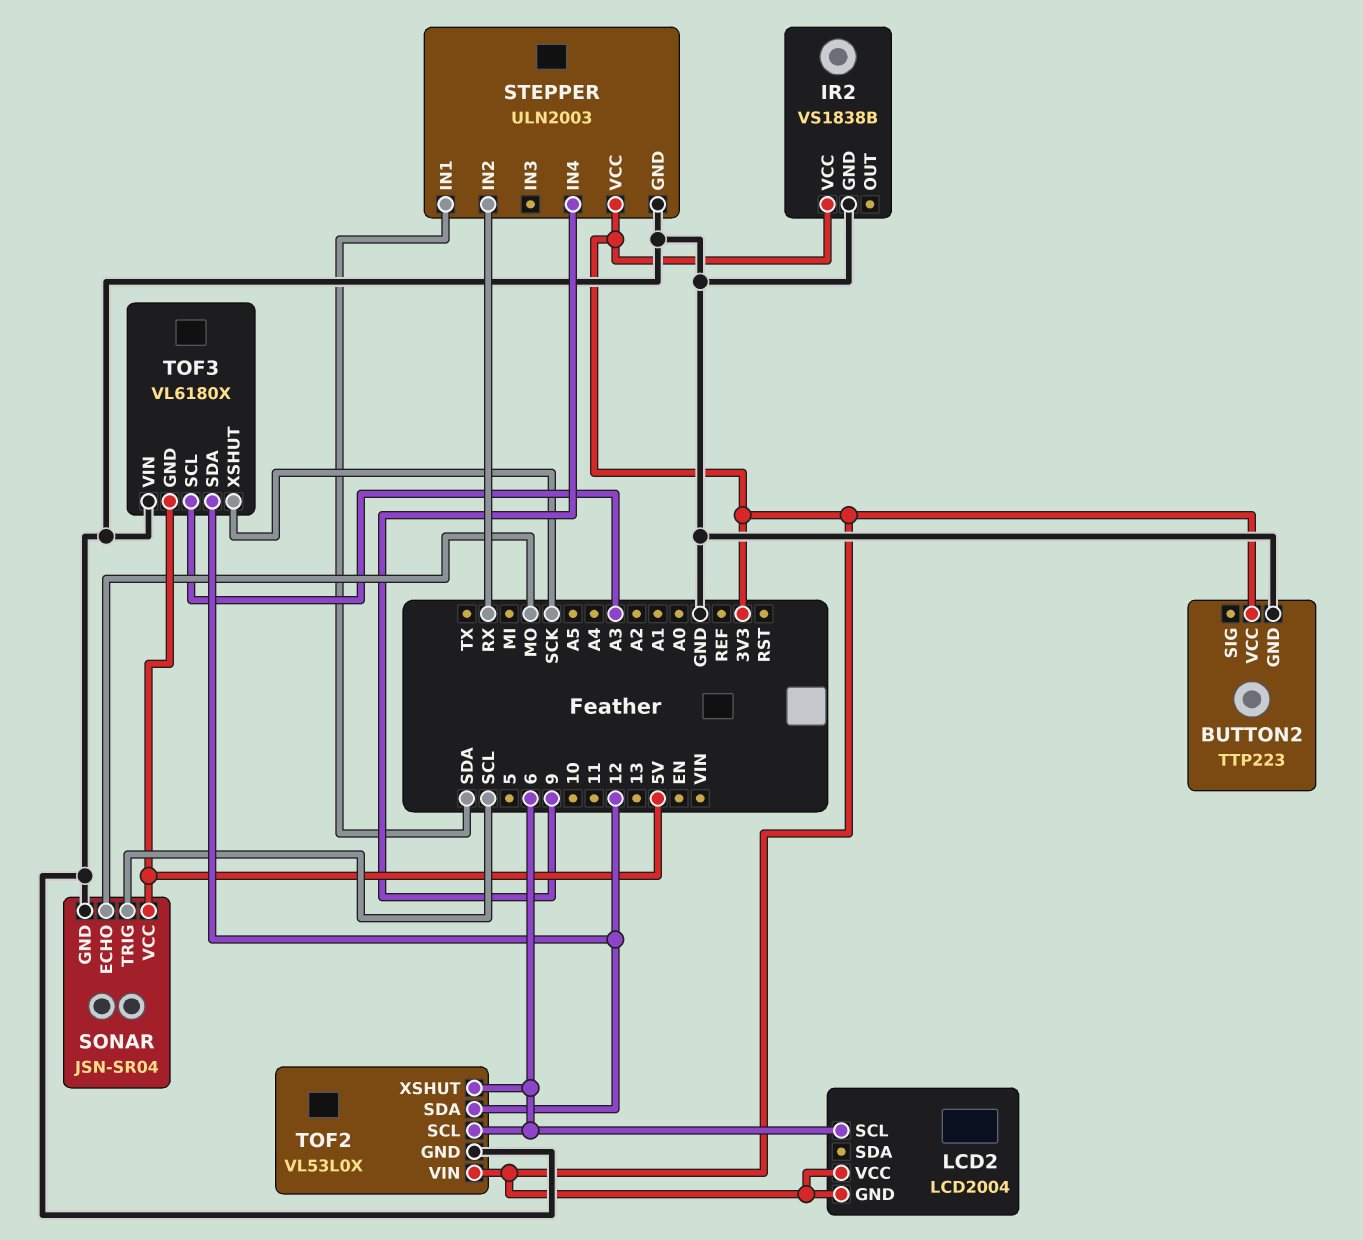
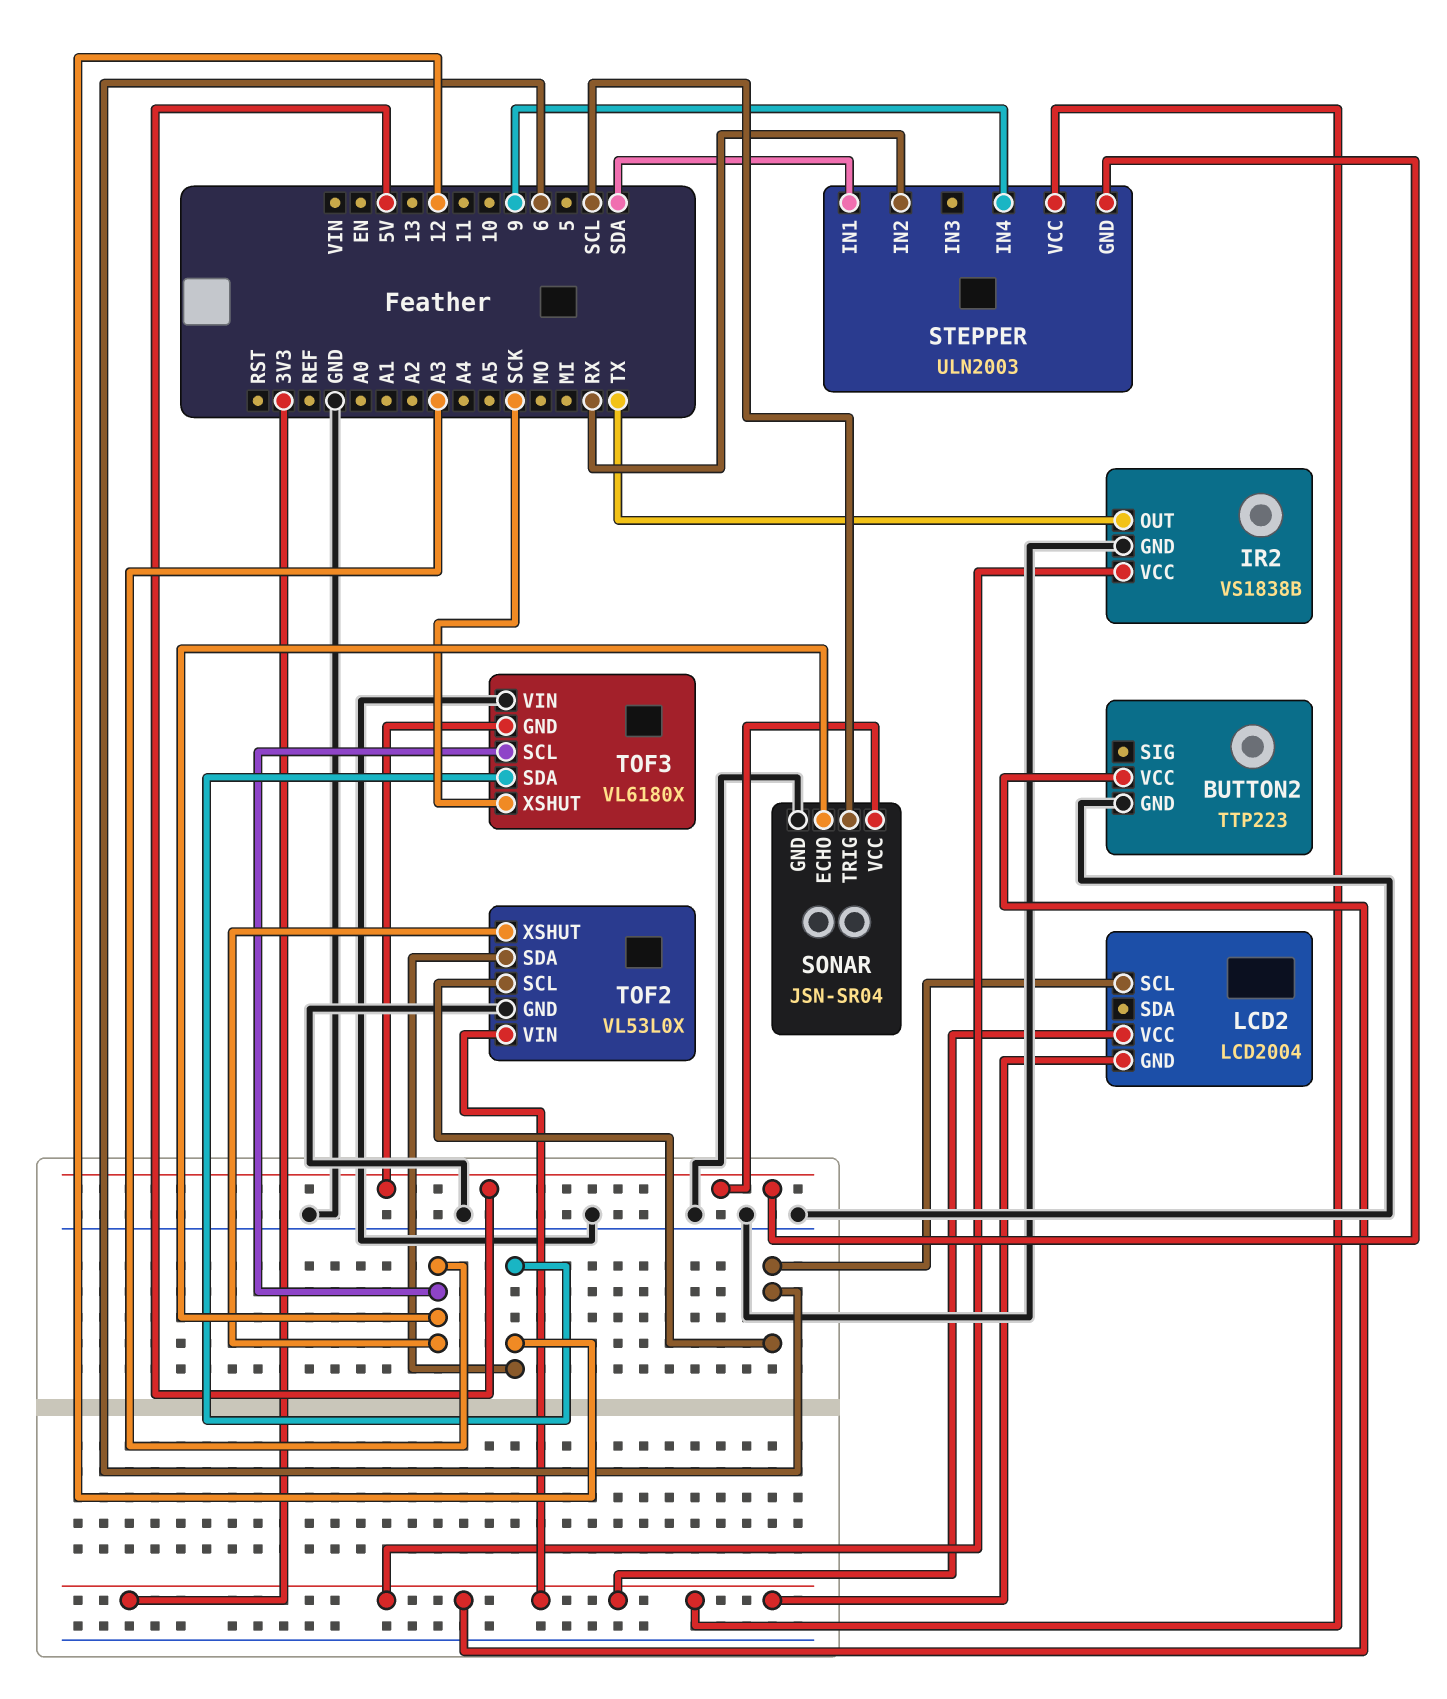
IR2 pin OUT: none -> TX
SONAR pin ECHO: MO -> A3
STEPPER pin GND: GND -> 5V
TOF2 pin XSHUT: 6 -> A3

